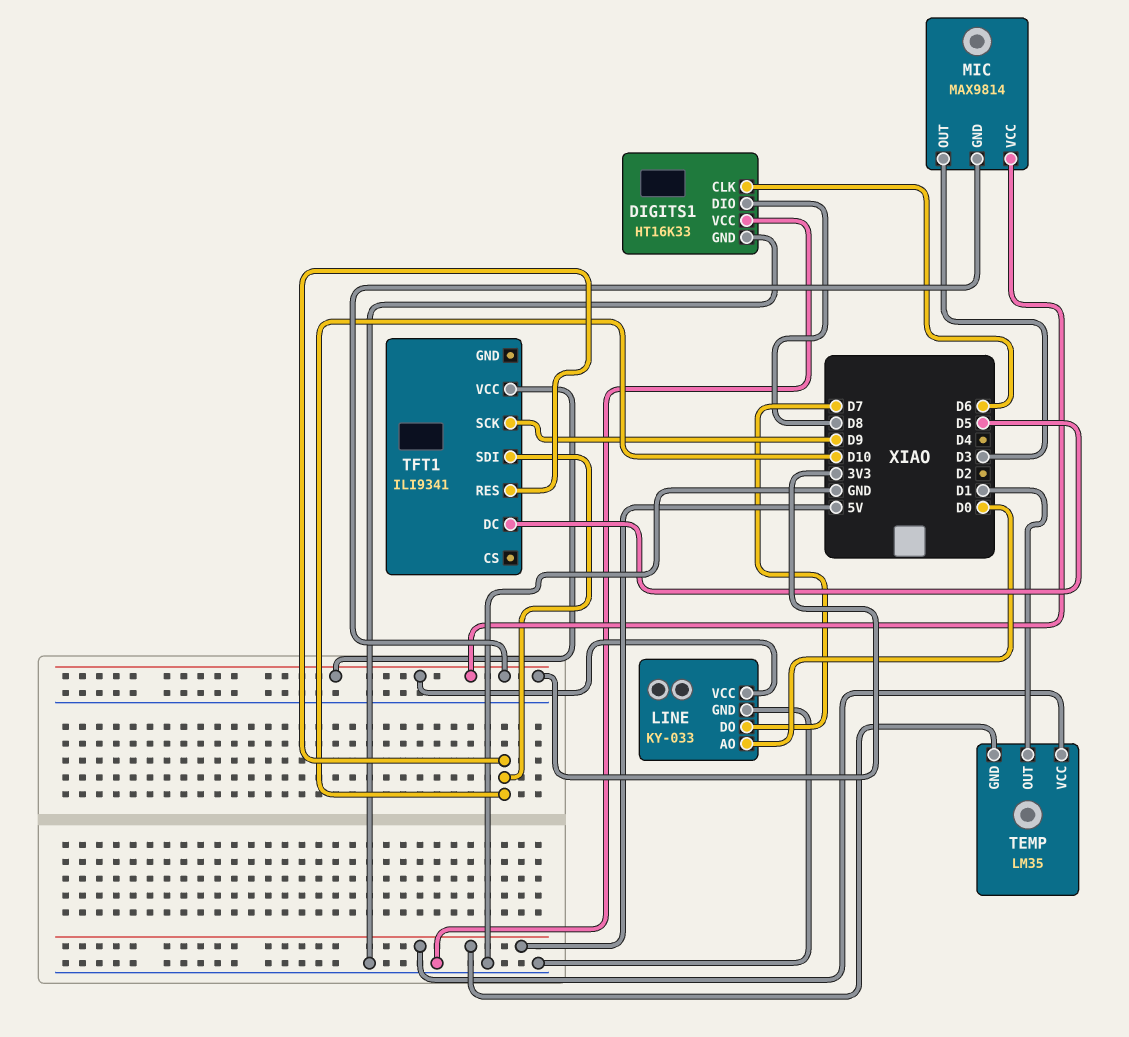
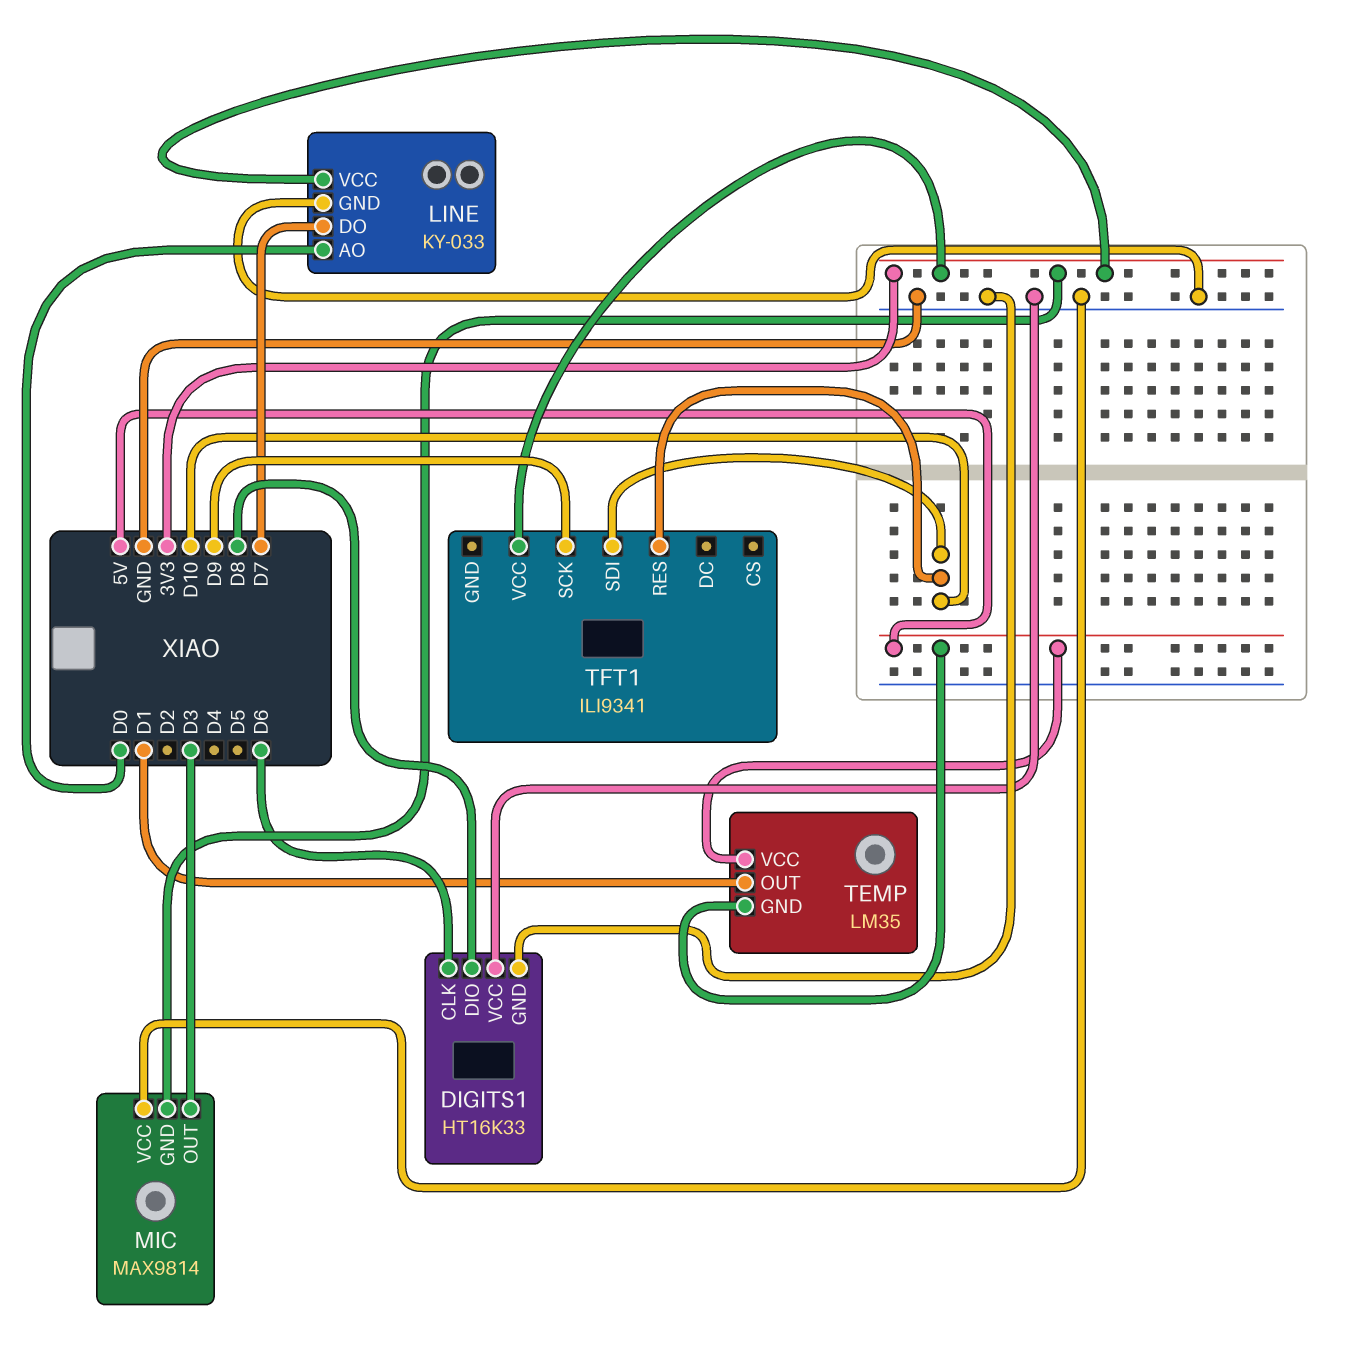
MIC pin VCC: 3V3 -> GND
TFT1 pin DC: D5 -> none

